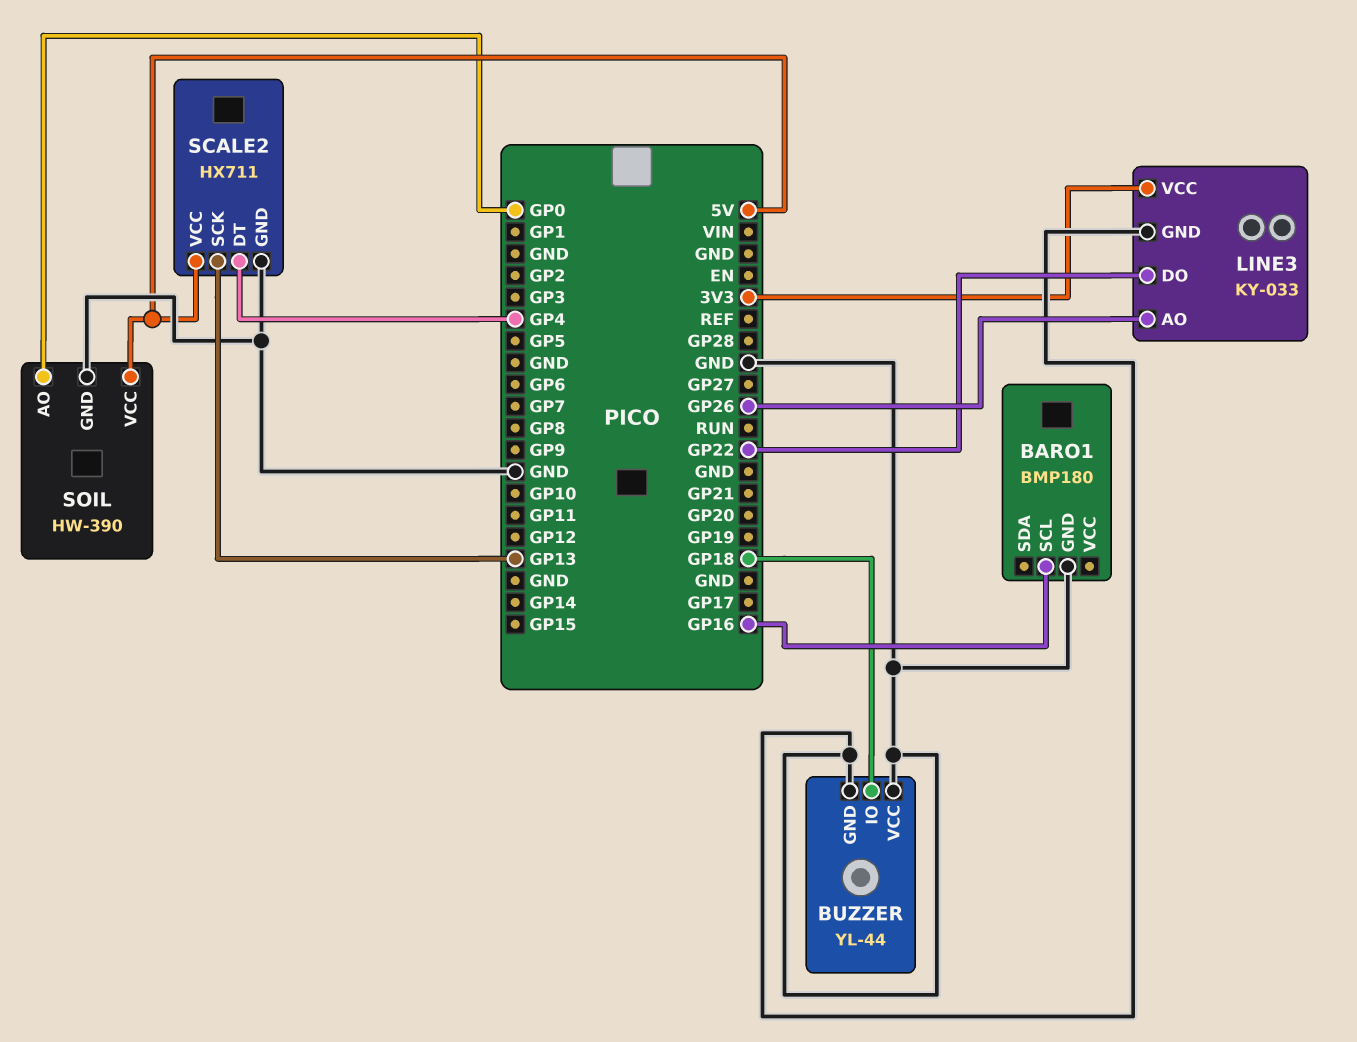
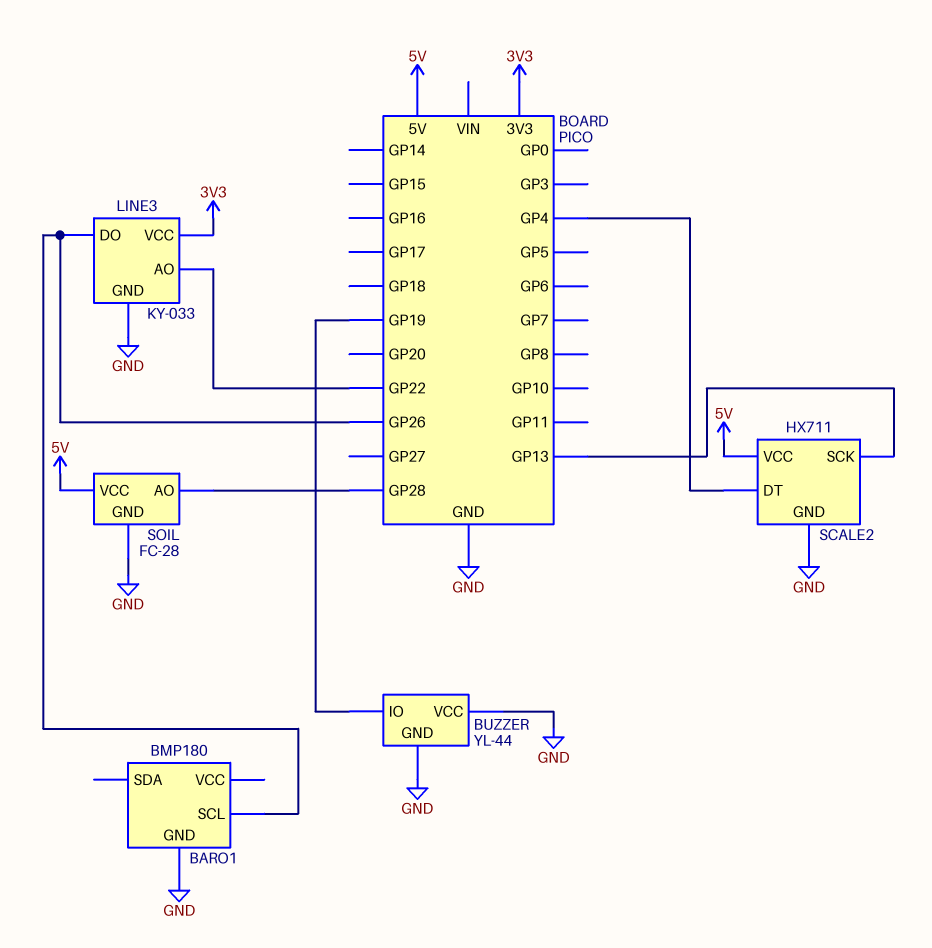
BARO1 pin SCL: GP16 -> GP26
BUZZER pin IO: GP18 -> GP19
LINE3 pin AO: GP26 -> GP22
LINE3 pin DO: GP22 -> GP26
SOIL: HW-390 -> FC-28
SOIL pin AO: GP0 -> GP28

